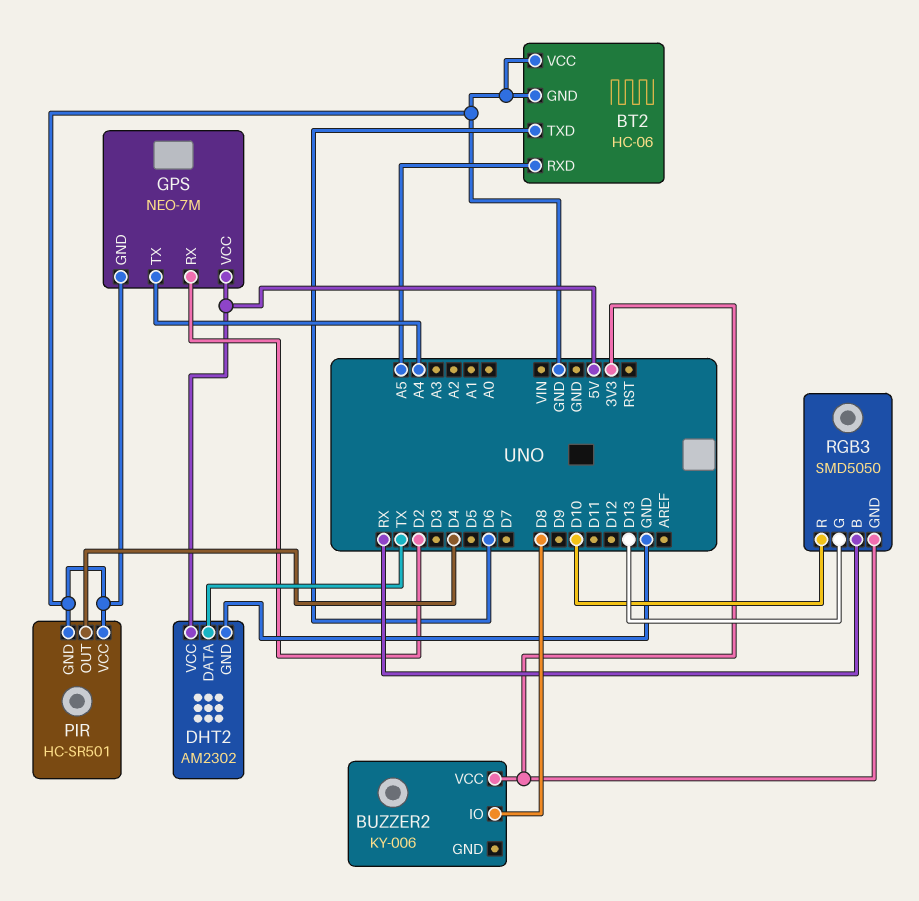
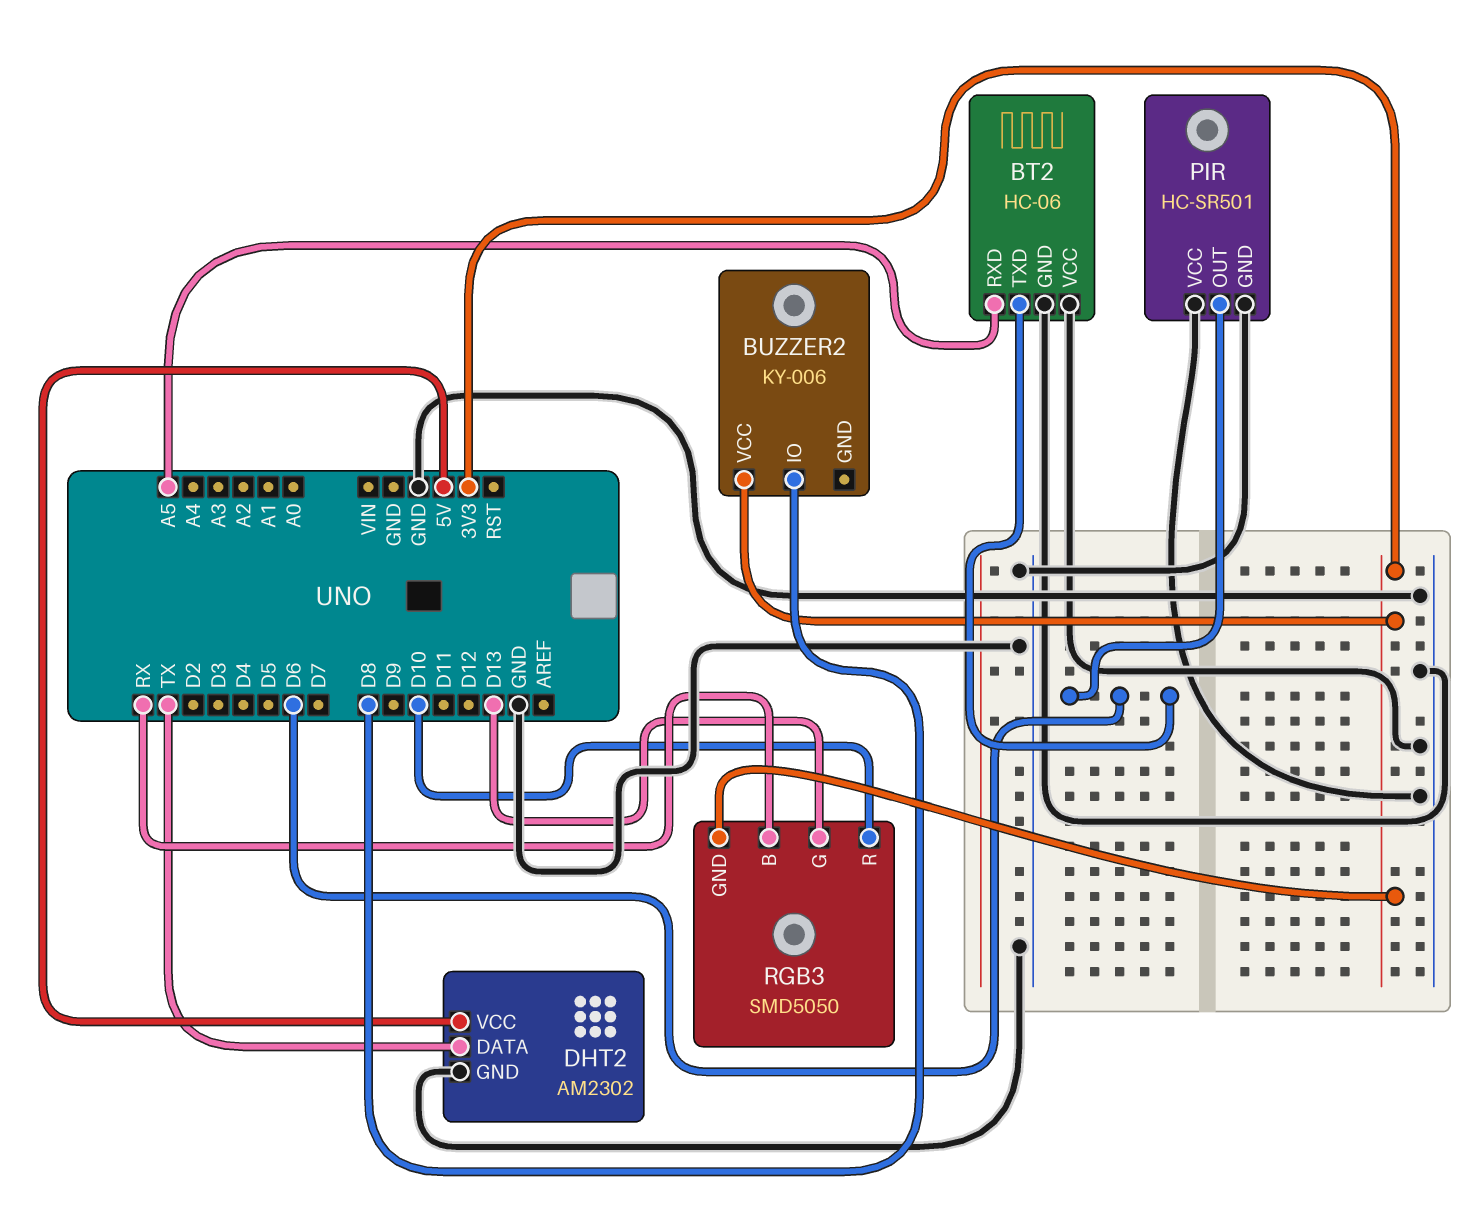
GPS: NEO-7M -> none
GPS pin GND: GND -> none
GPS pin RX: D2 -> none
GPS pin TX: A4 -> none
GPS pin VCC: 5V -> none
PIR pin OUT: D4 -> D6

